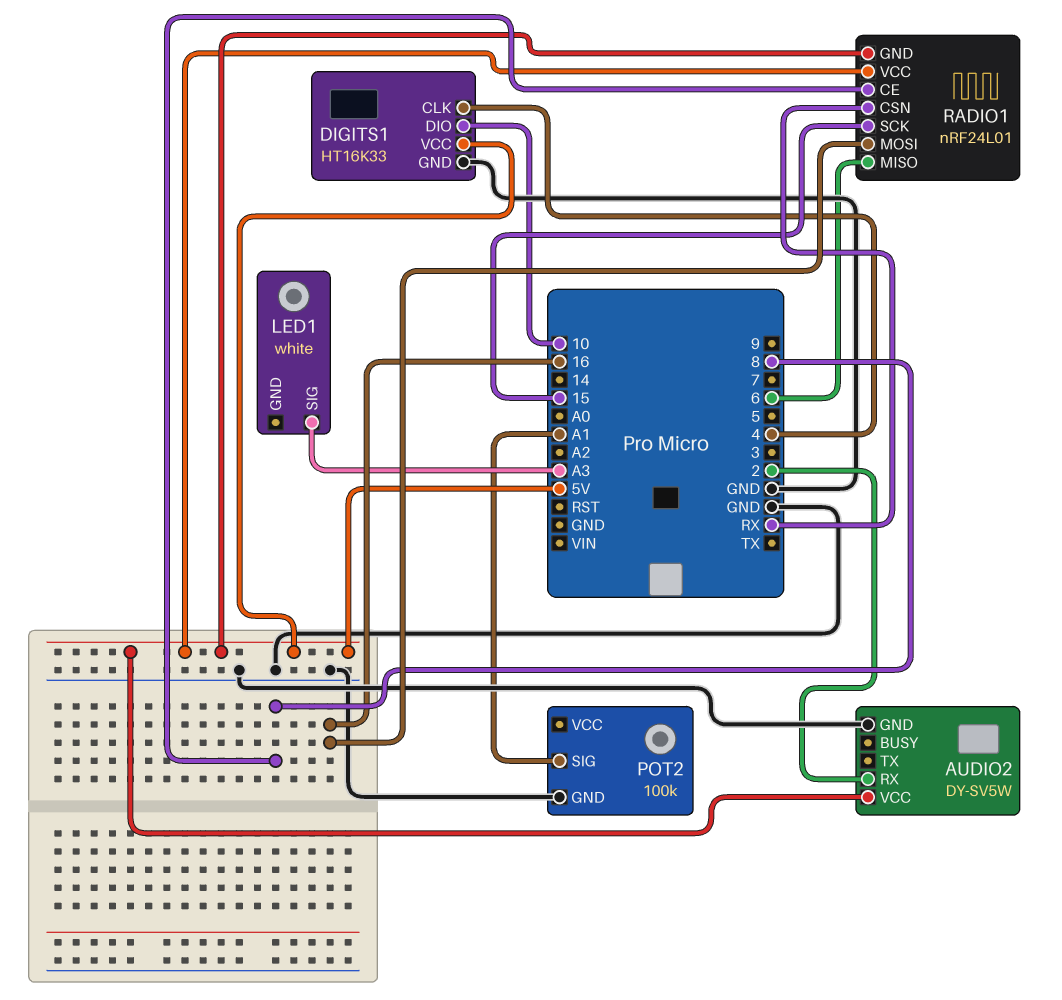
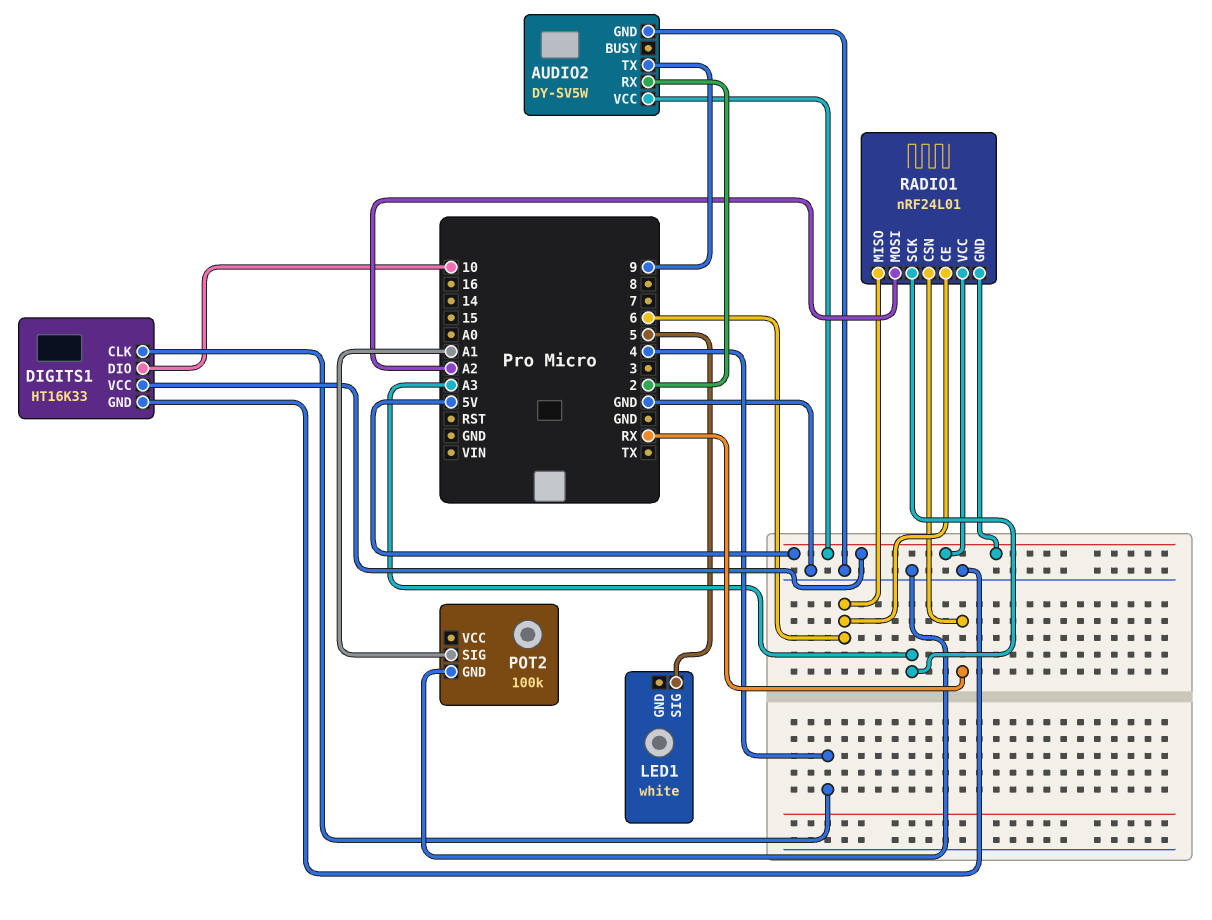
AUDIO2 pin TX: none -> 9
LED1 pin SIG: A3 -> 5
RADIO1 pin CE: 8 -> 6
RADIO1 pin MOSI: 16 -> A2
RADIO1 pin SCK: 15 -> A3

